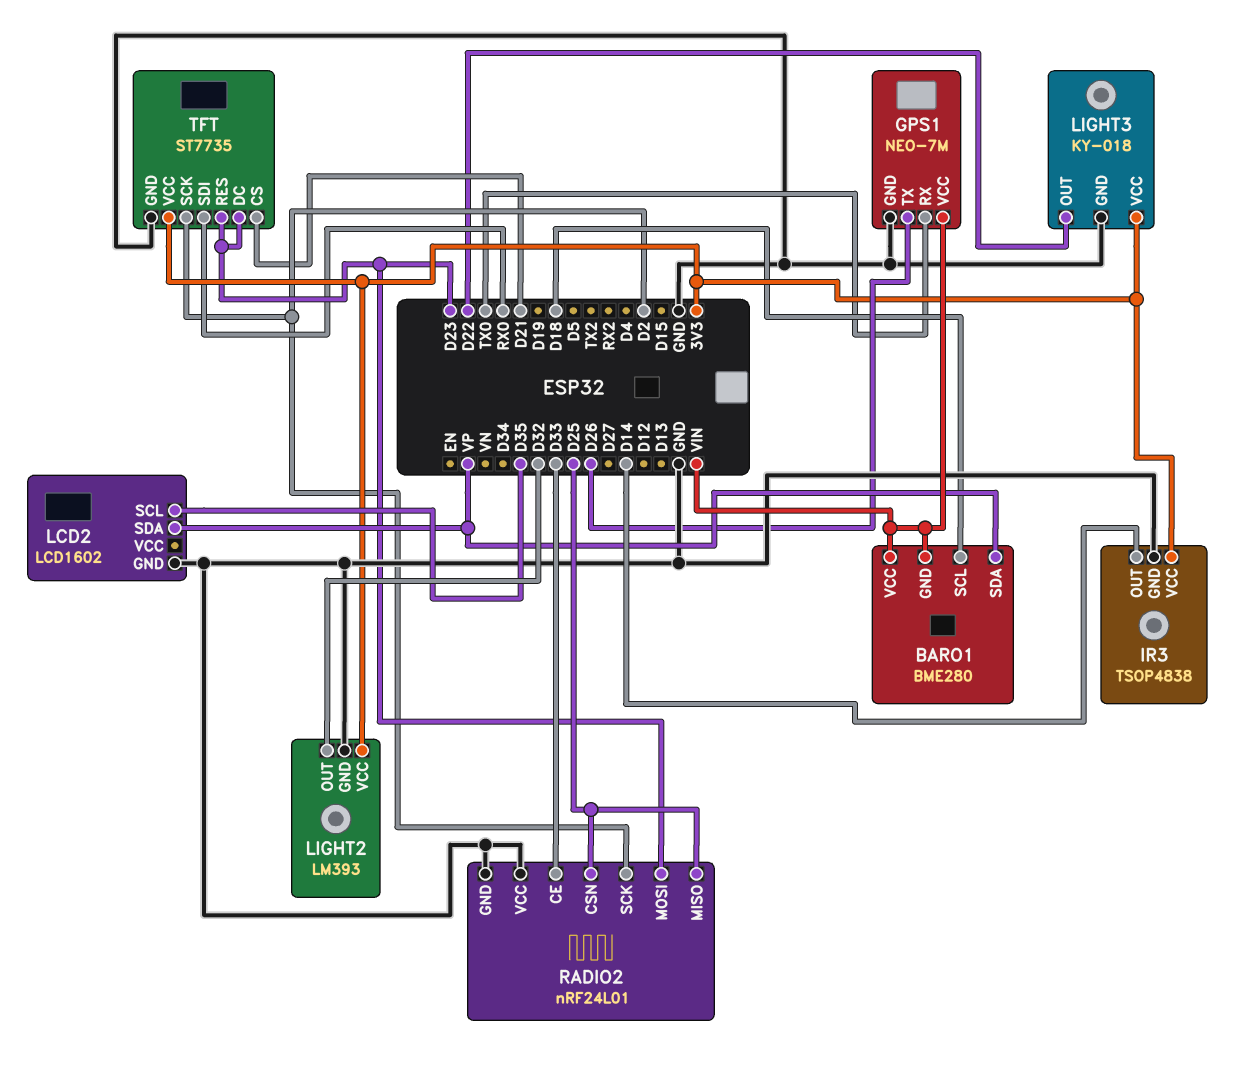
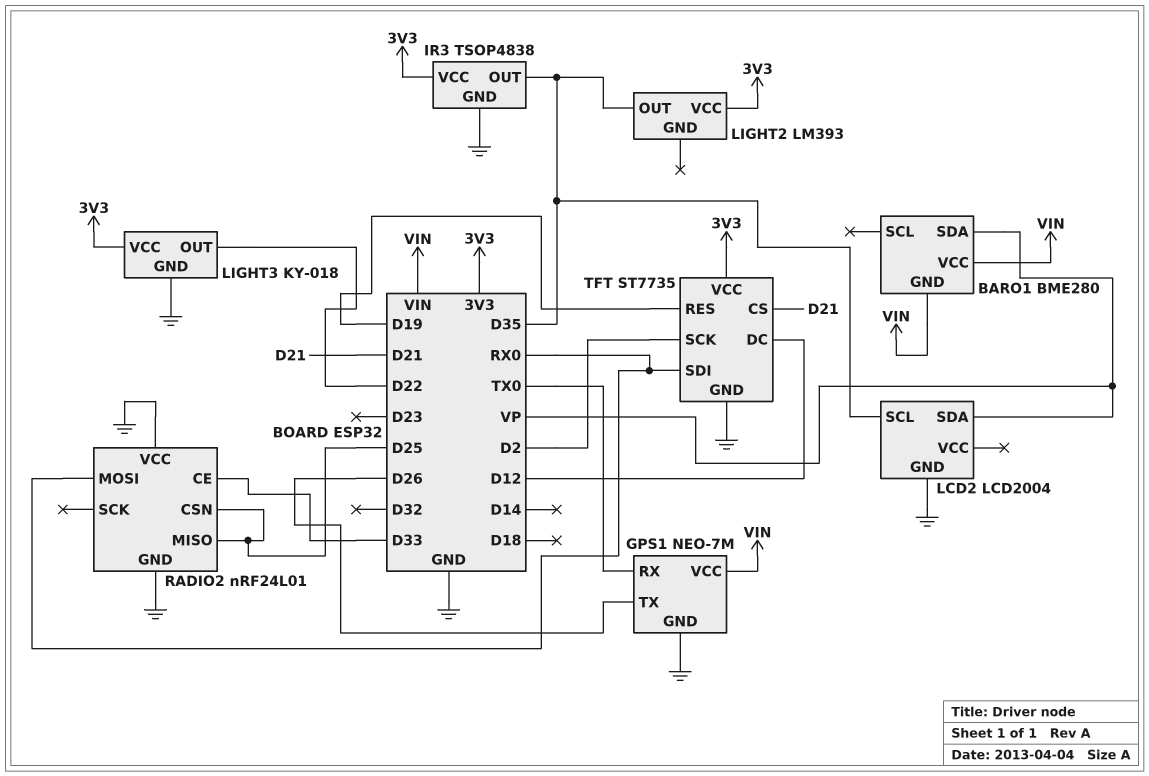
BARO1 pin SCL: D18 -> none
IR3 pin OUT: D14 -> D35
LCD2: LCD1602 -> LCD2004
LIGHT2 pin GND: GND -> none
LIGHT2 pin OUT: D32 -> D35
RADIO2 pin MOSI: D23 -> RX0
RADIO2 pin SCK: D2 -> none
TFT pin DC: D23 -> D12
TFT pin RES: D23 -> D19

